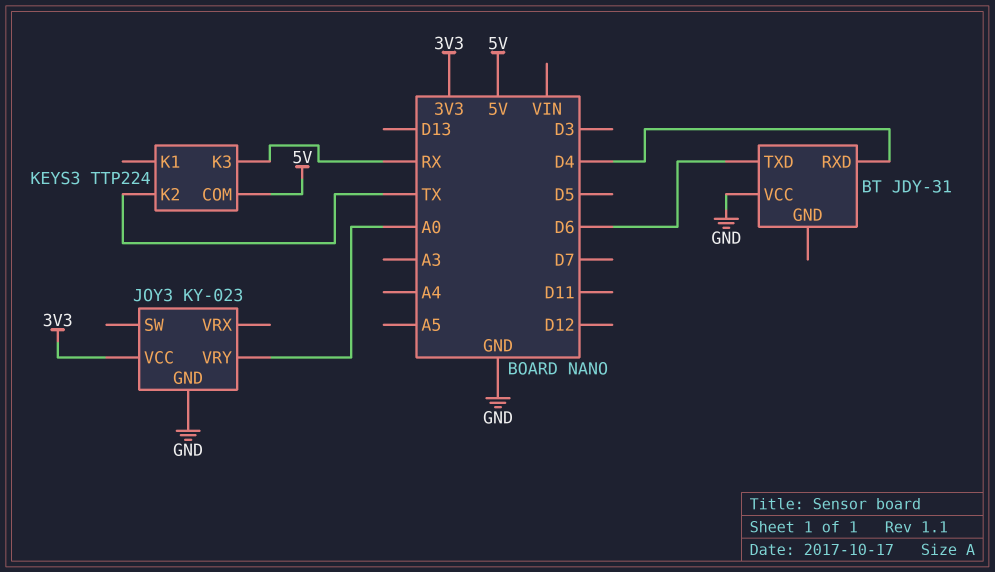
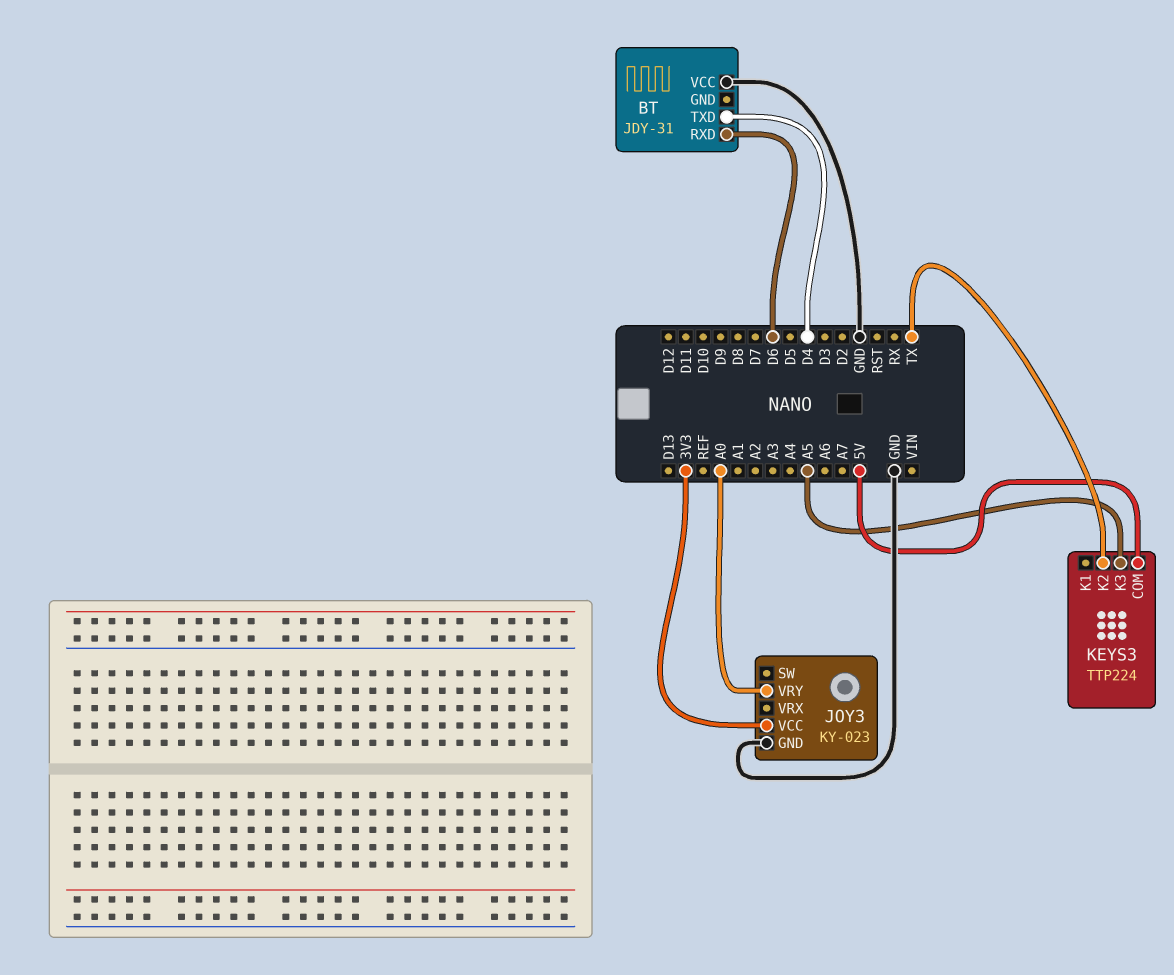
BT pin RXD: D4 -> D6
BT pin TXD: D6 -> D4
KEYS3 pin K3: RX -> A5

